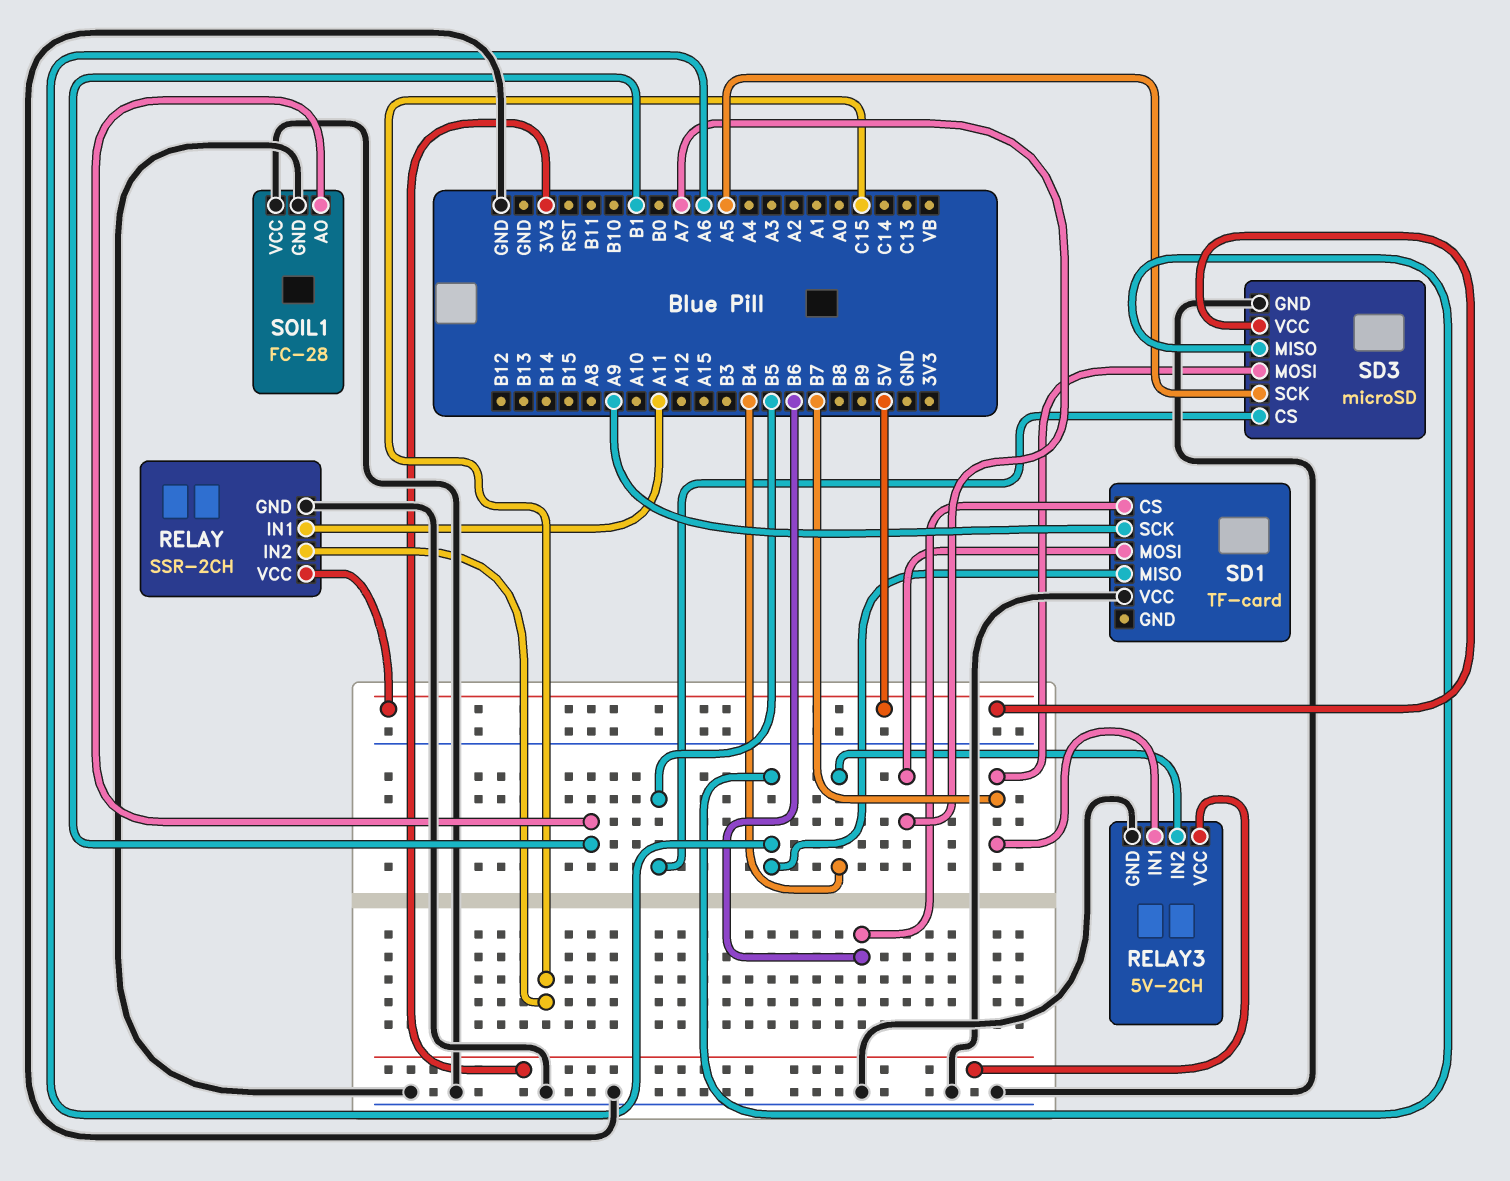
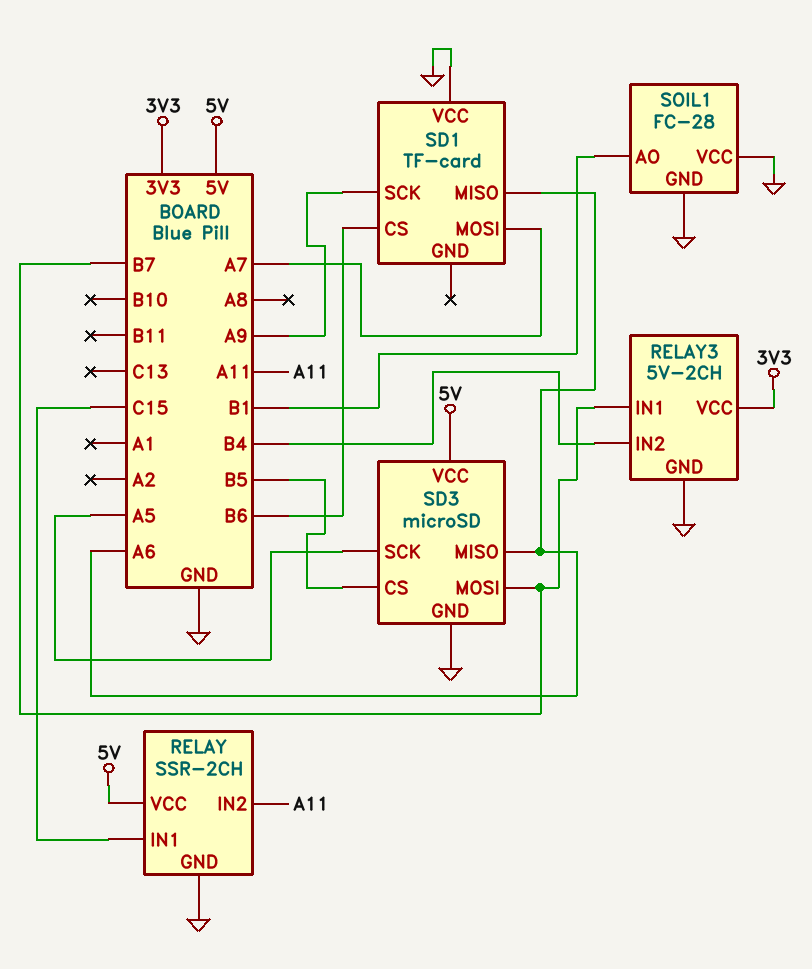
RELAY pin IN1: A11 -> C15
RELAY pin IN2: C15 -> A11

